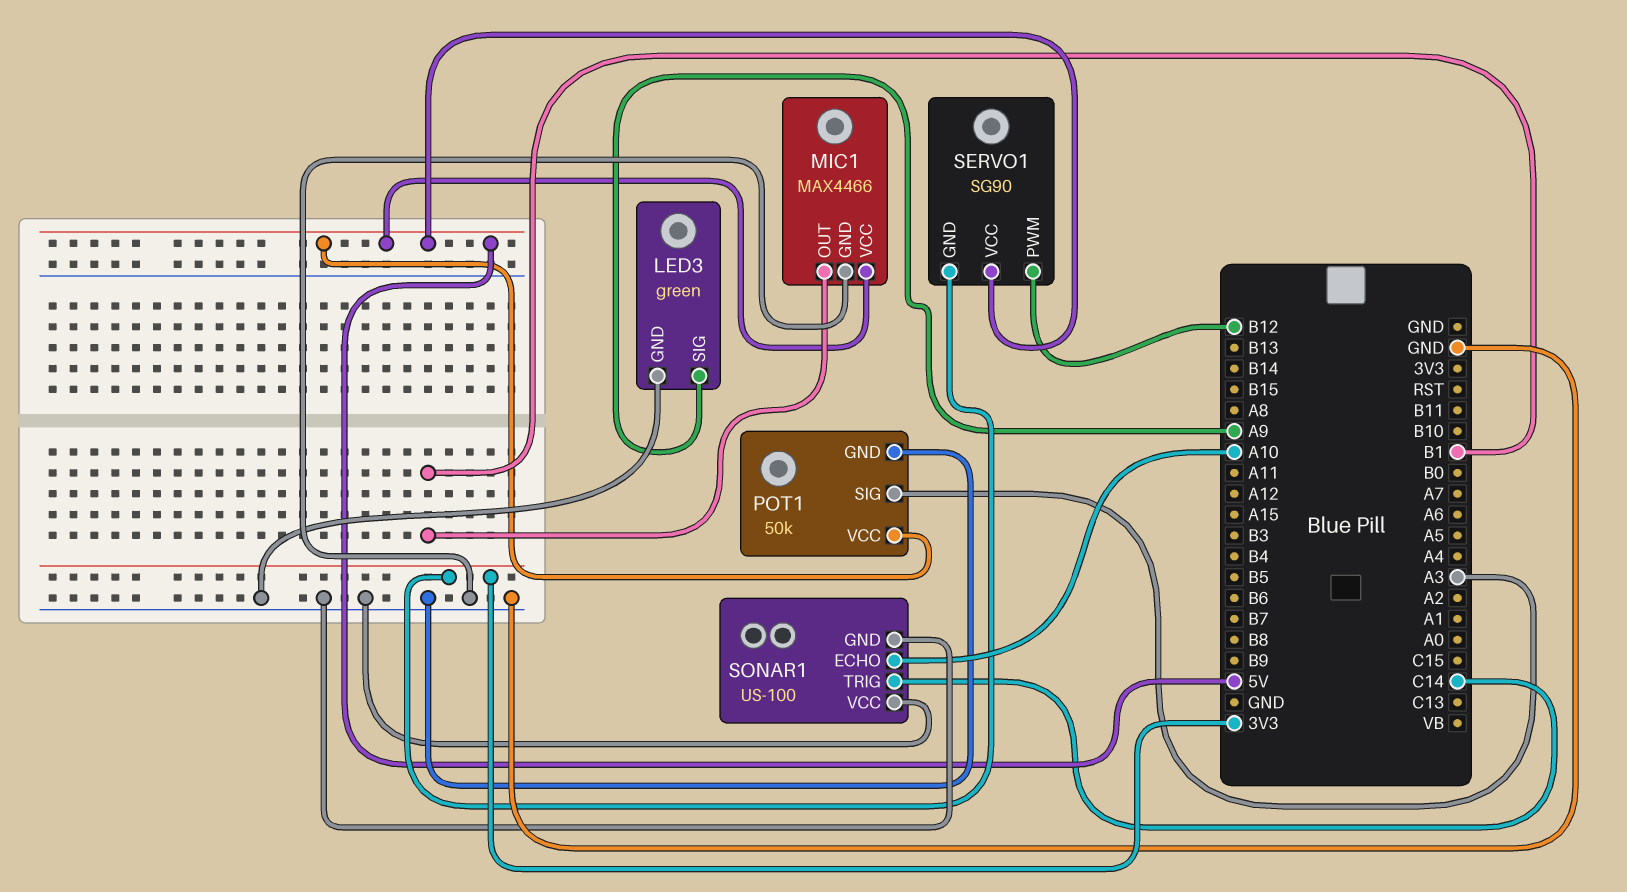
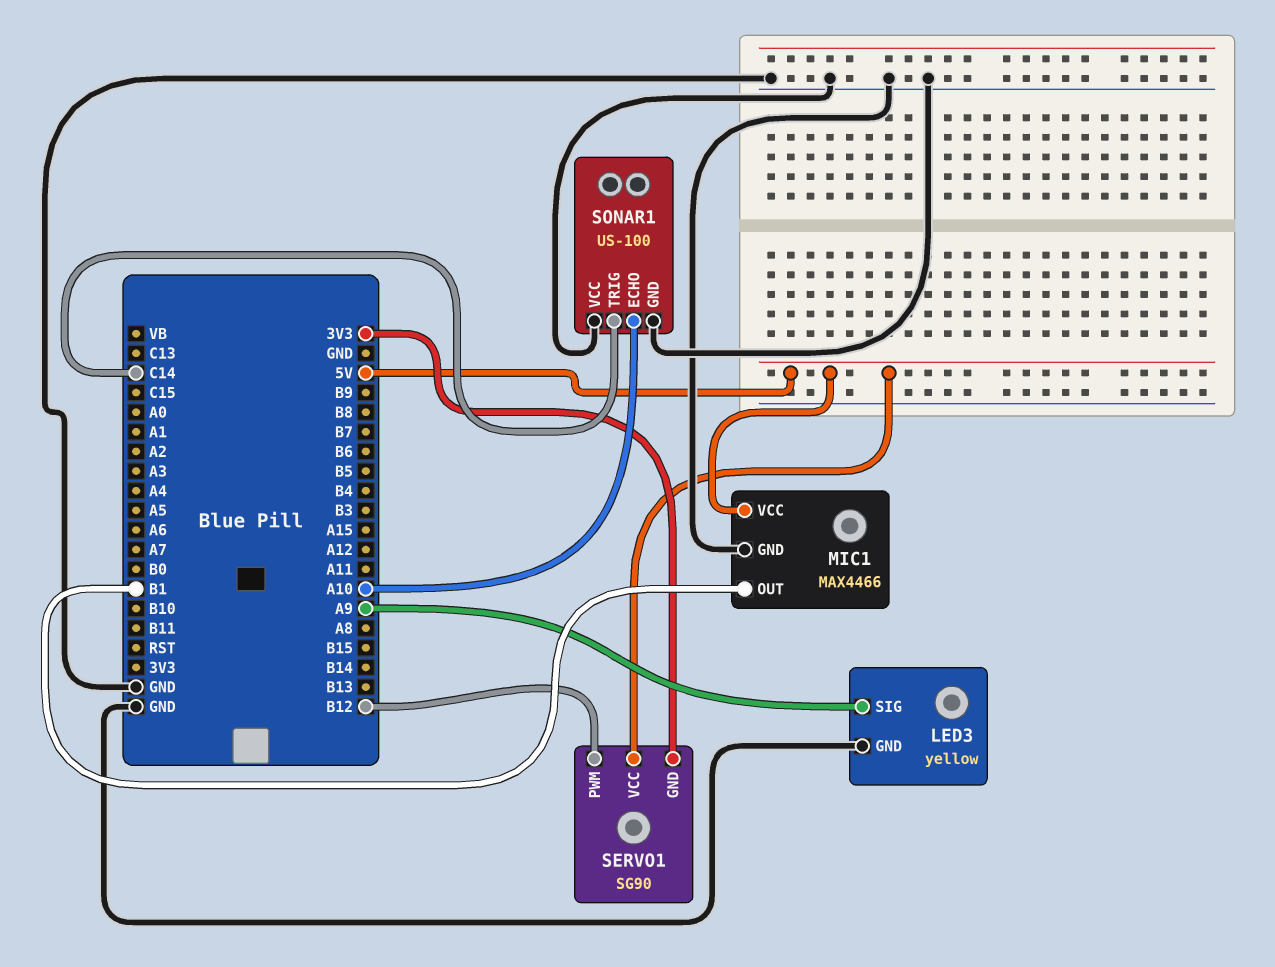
LED3: green -> yellow
POT1: 50k -> none
POT1 pin GND: GND -> none
POT1 pin SIG: A3 -> none
POT1 pin VCC: 5V -> none

